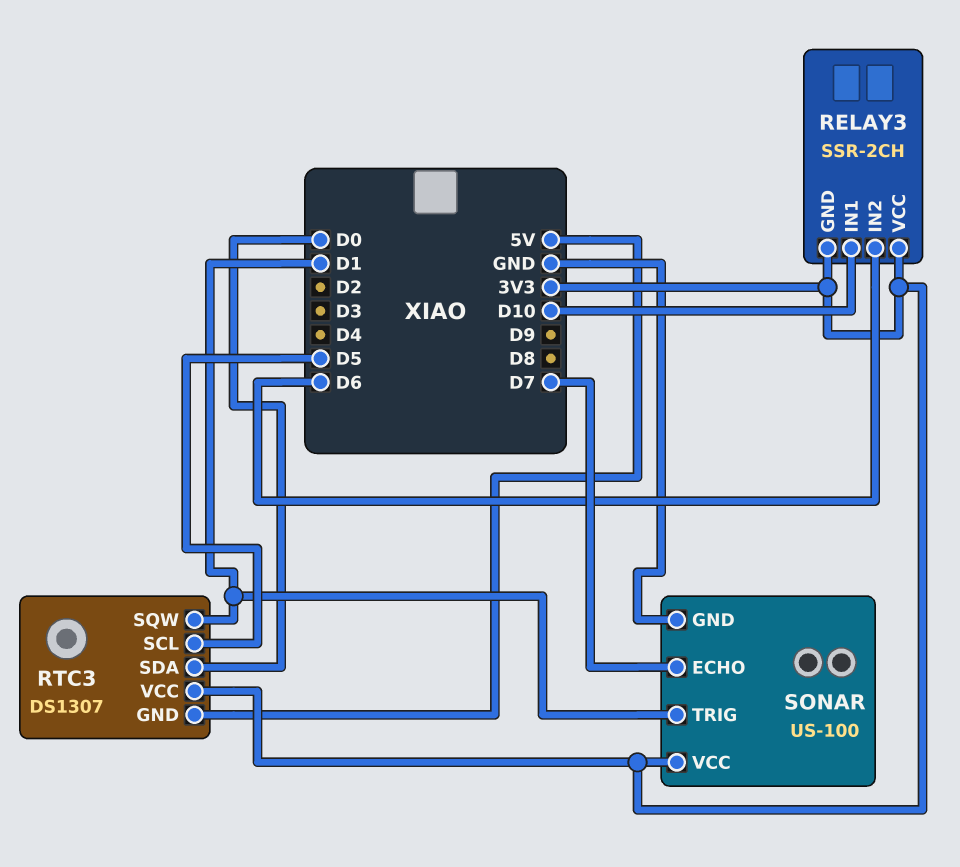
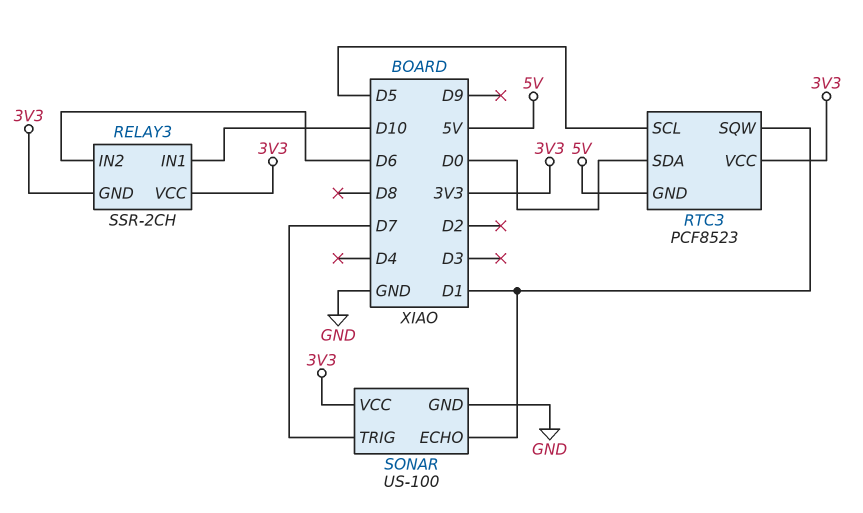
RTC3: DS1307 -> PCF8523
SONAR pin ECHO: D7 -> D1
SONAR pin TRIG: D1 -> D7

